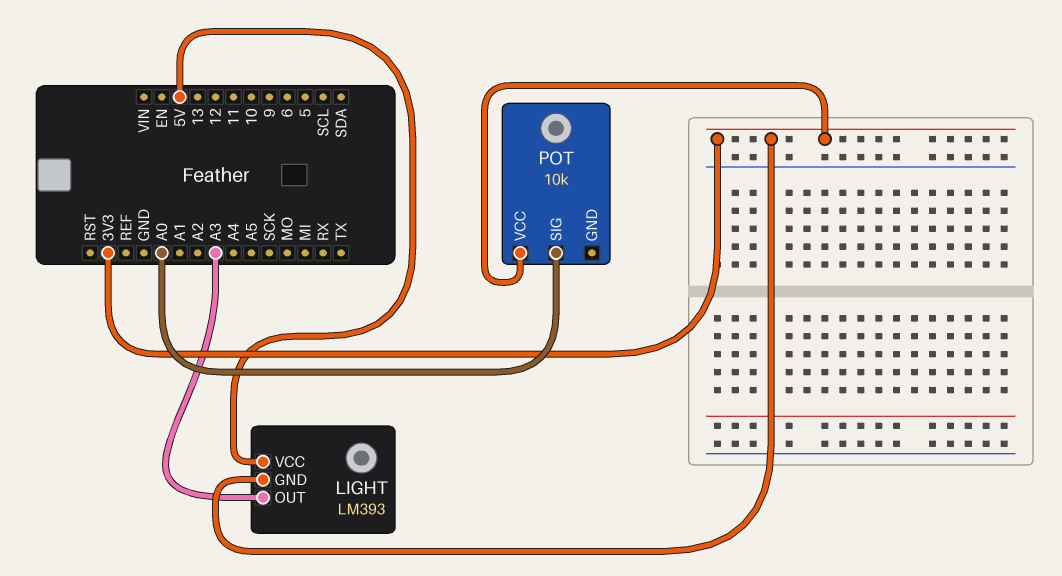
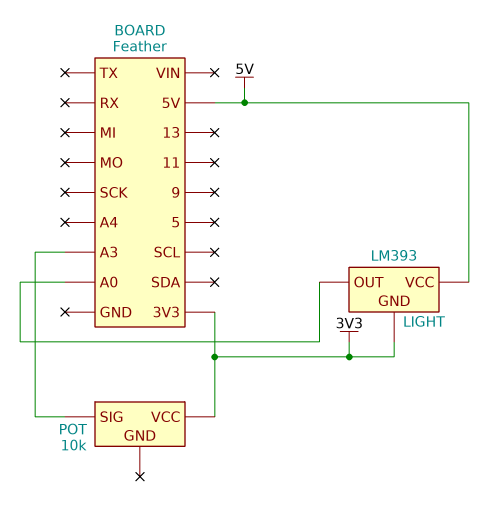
LIGHT pin OUT: A3 -> A0
POT pin SIG: A0 -> A3

